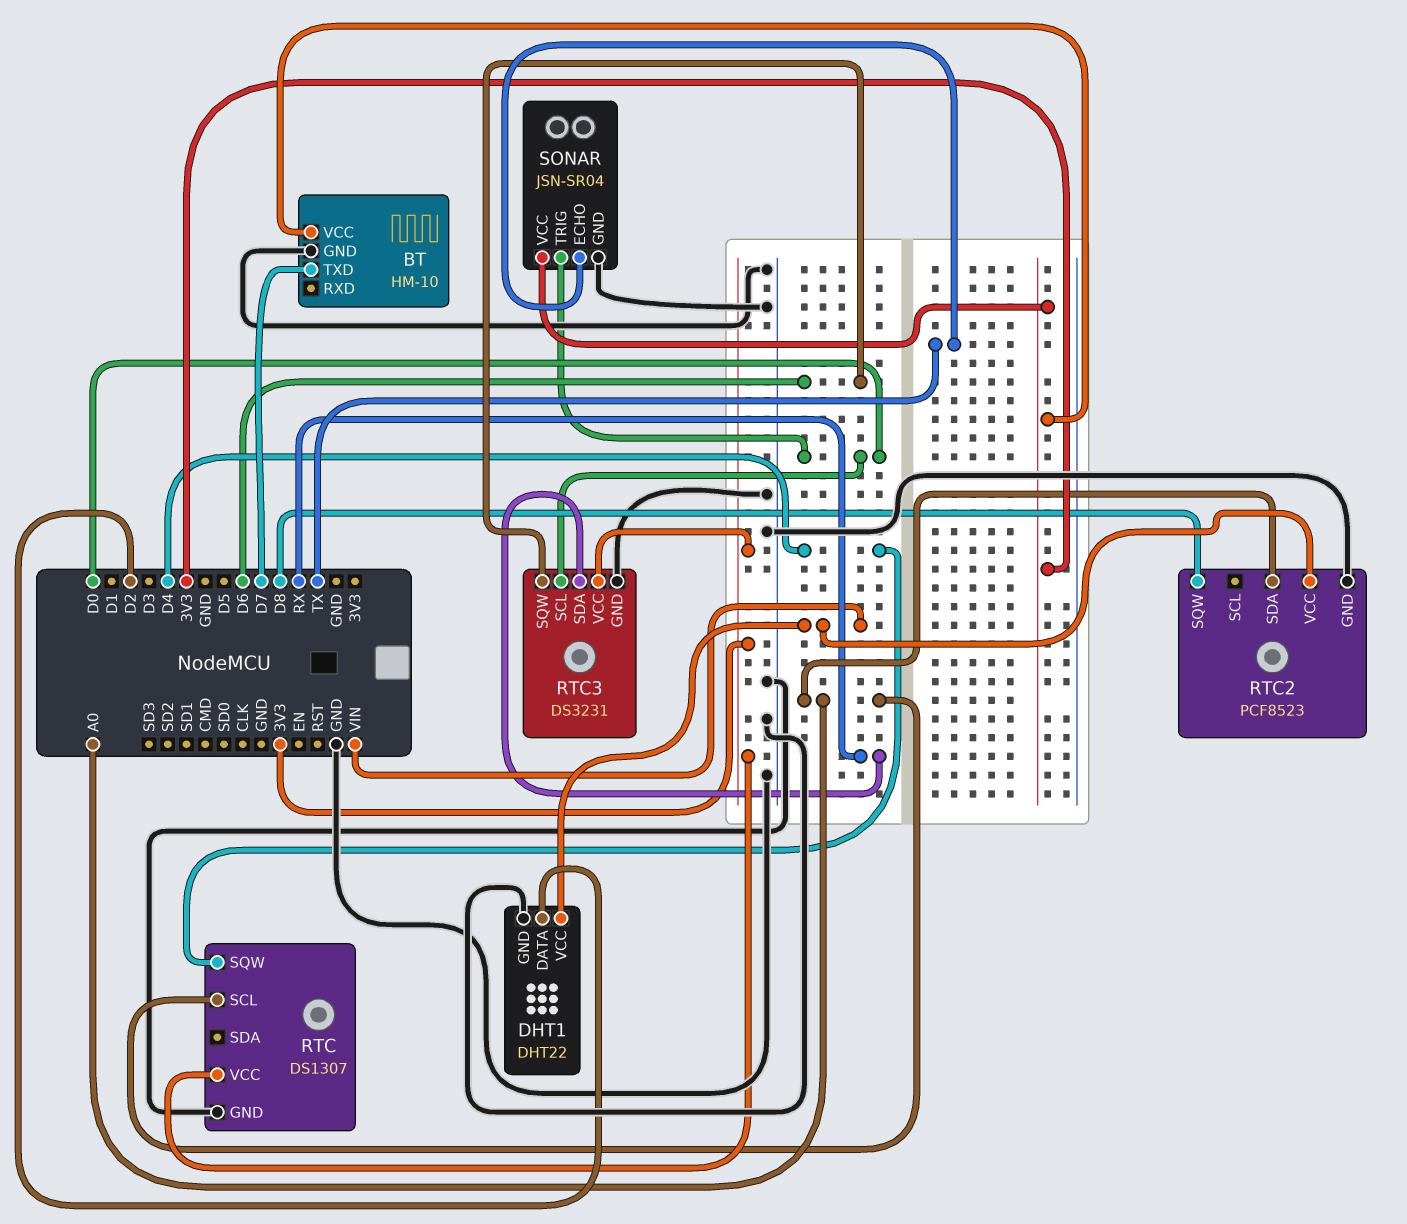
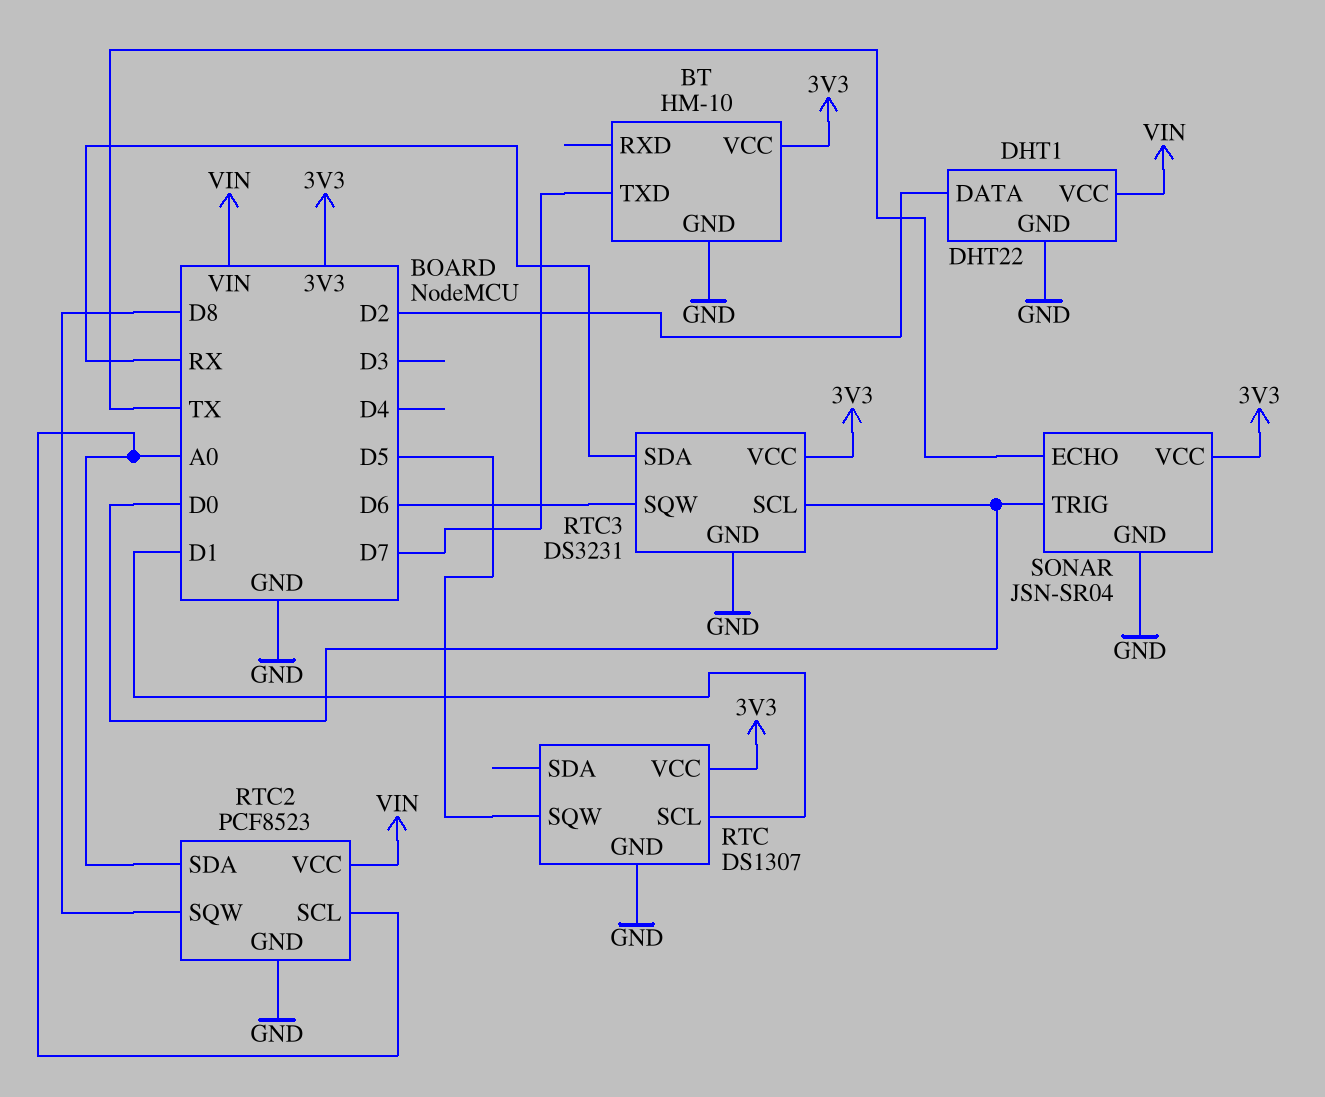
RTC pin SCL: A0 -> D1
RTC pin SQW: D4 -> D5
RTC2 pin SCL: none -> A0

